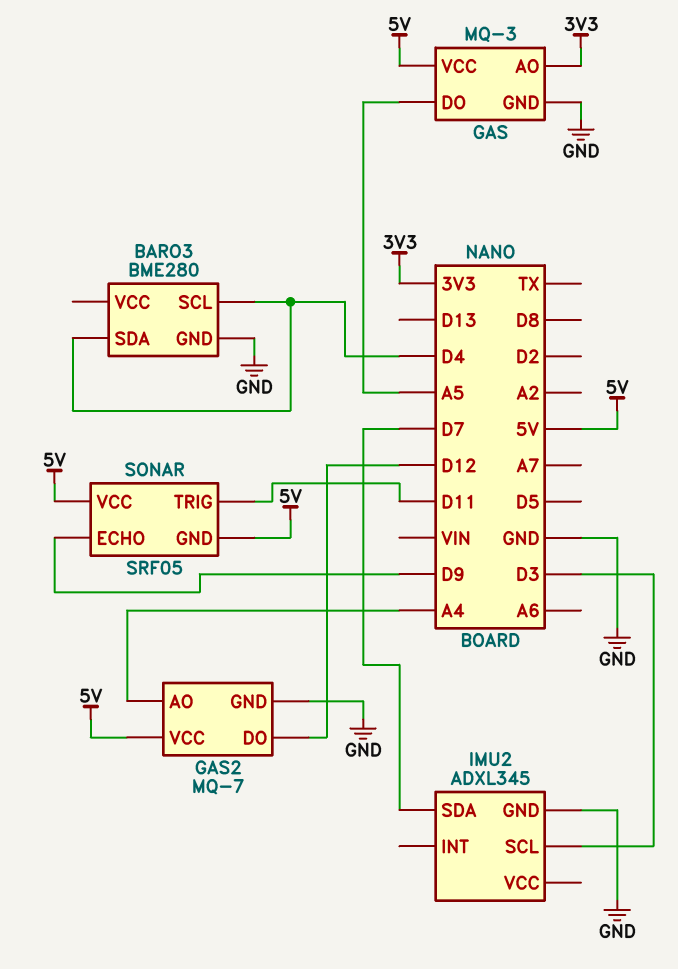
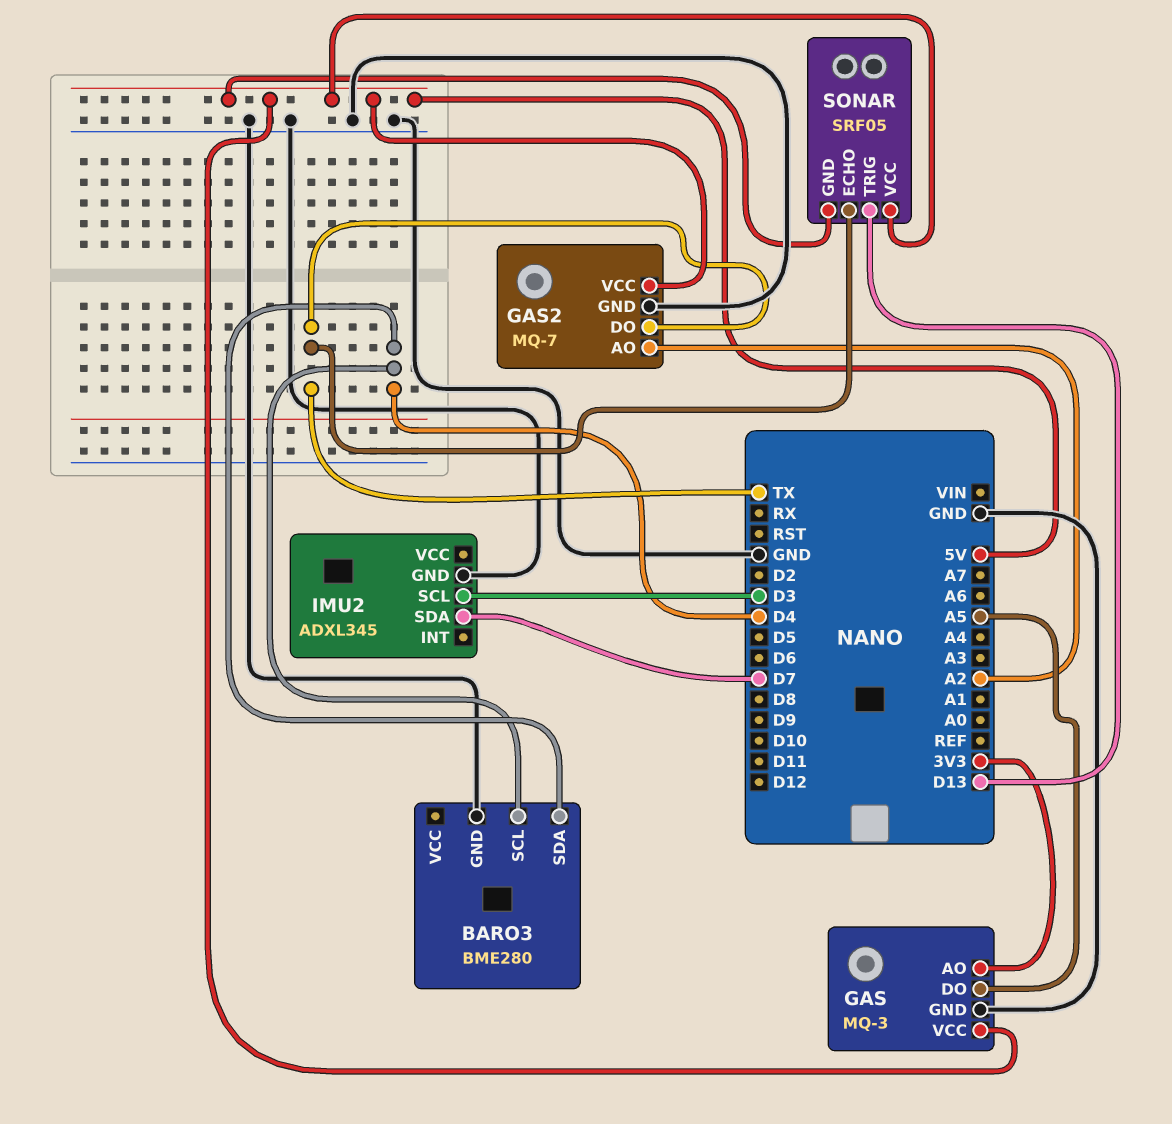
GAS2 pin AO: A4 -> A2
GAS2 pin DO: D12 -> TX
SONAR pin ECHO: D9 -> TX
SONAR pin TRIG: D11 -> D13

